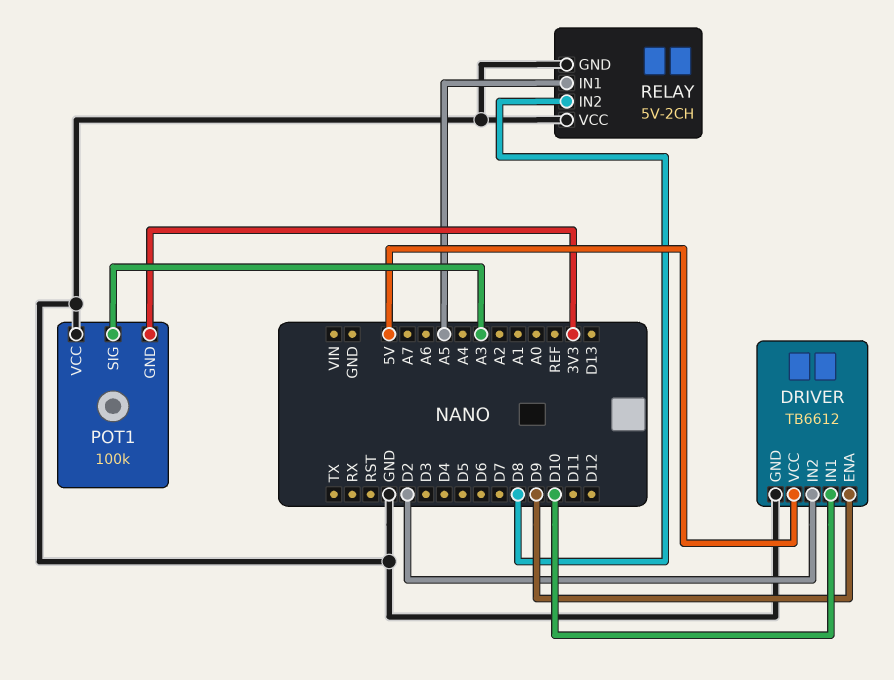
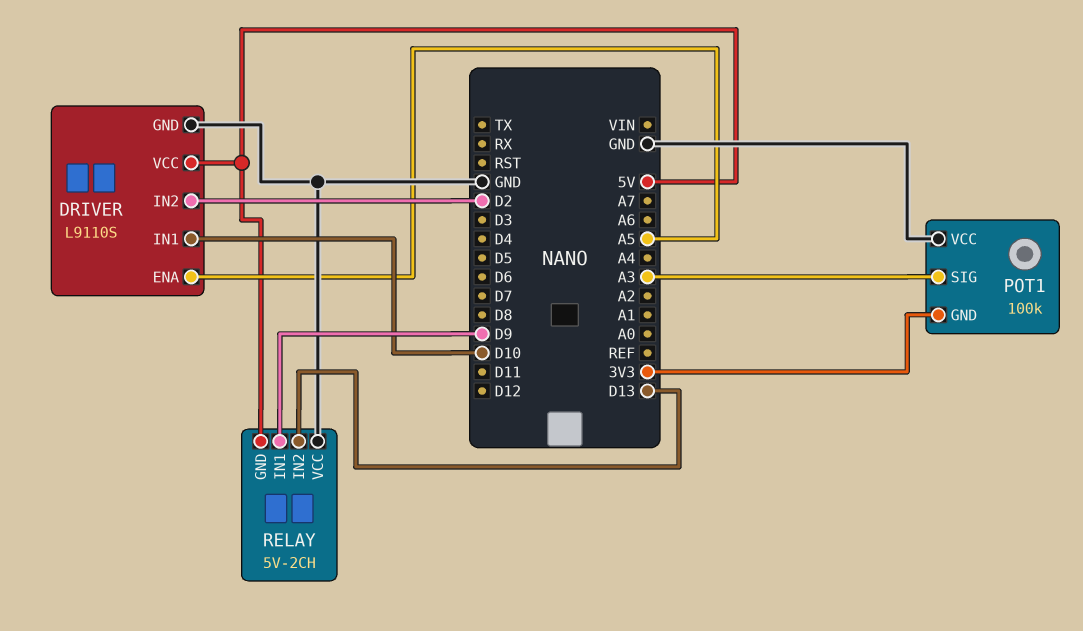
DRIVER: TB6612 -> L9110S
DRIVER pin ENA: D9 -> A5
RELAY pin GND: GND -> 5V
RELAY pin IN1: A5 -> D9
RELAY pin IN2: D8 -> D13

